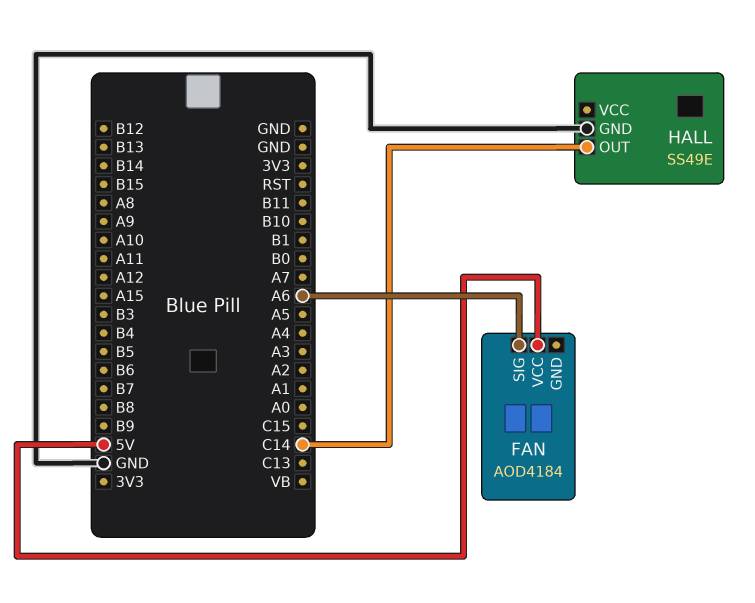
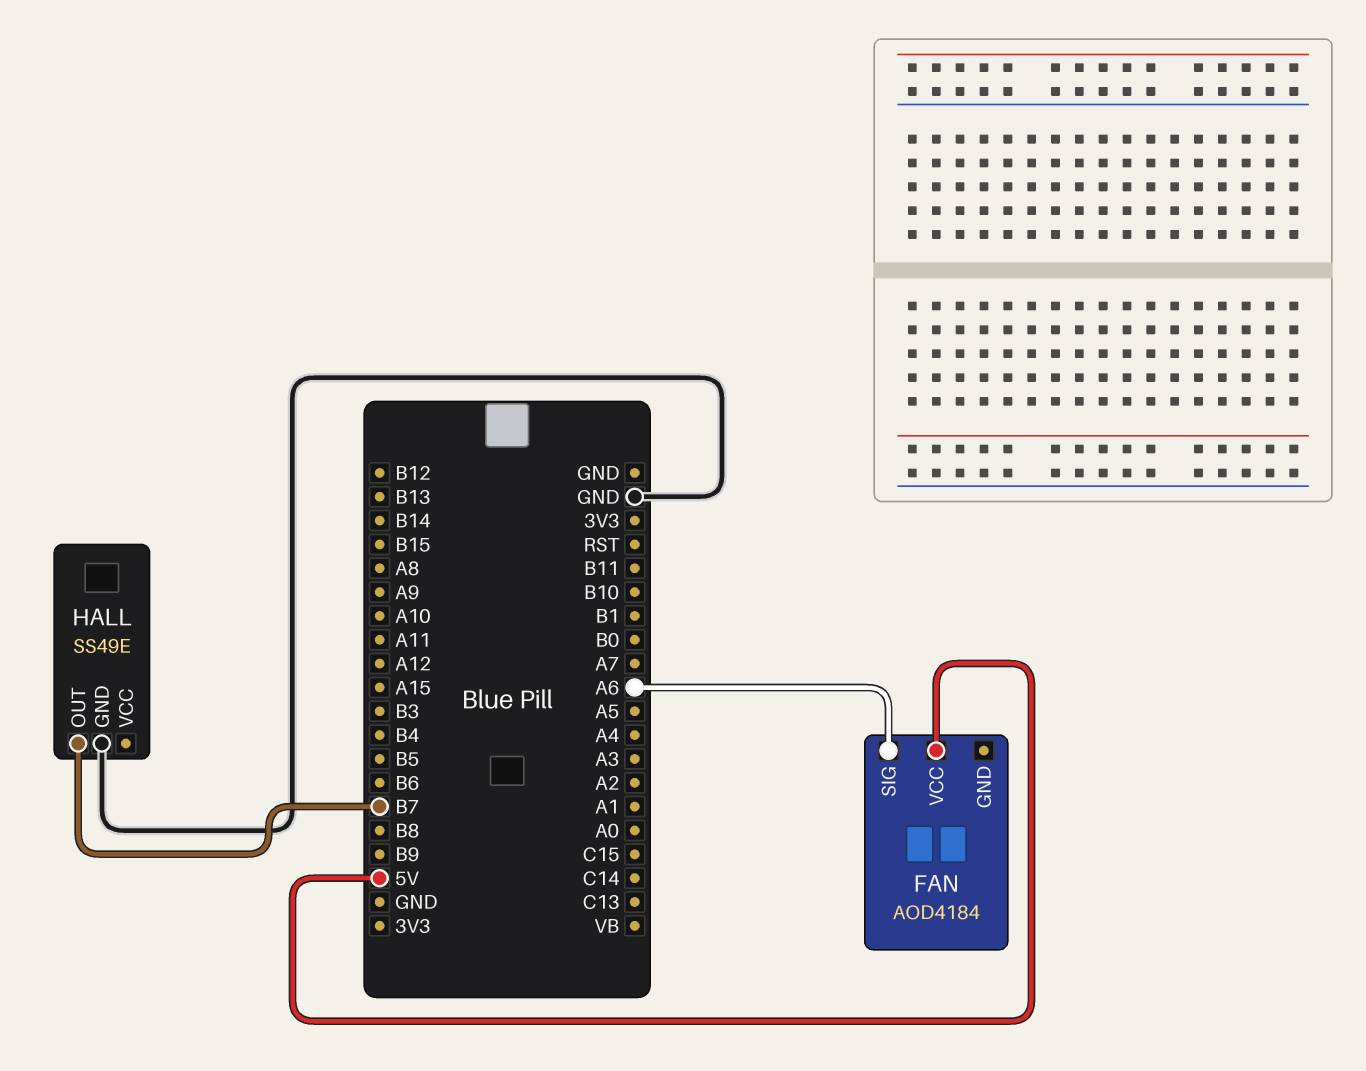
HALL pin OUT: C14 -> B7

